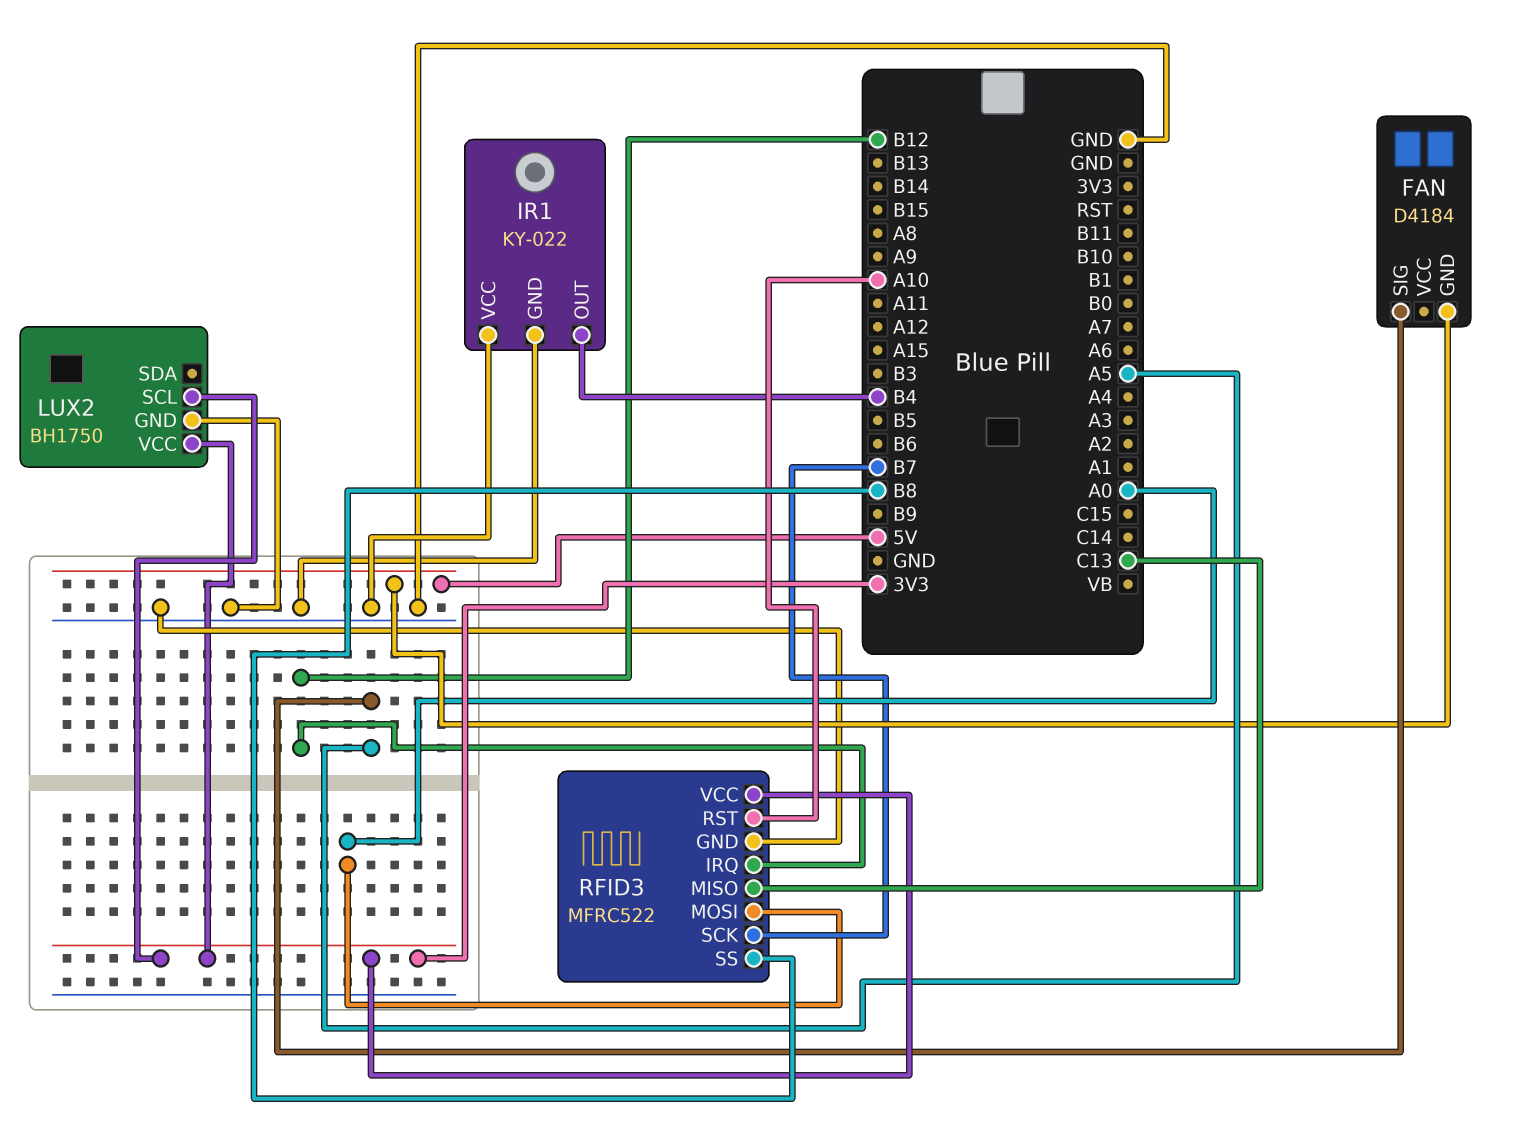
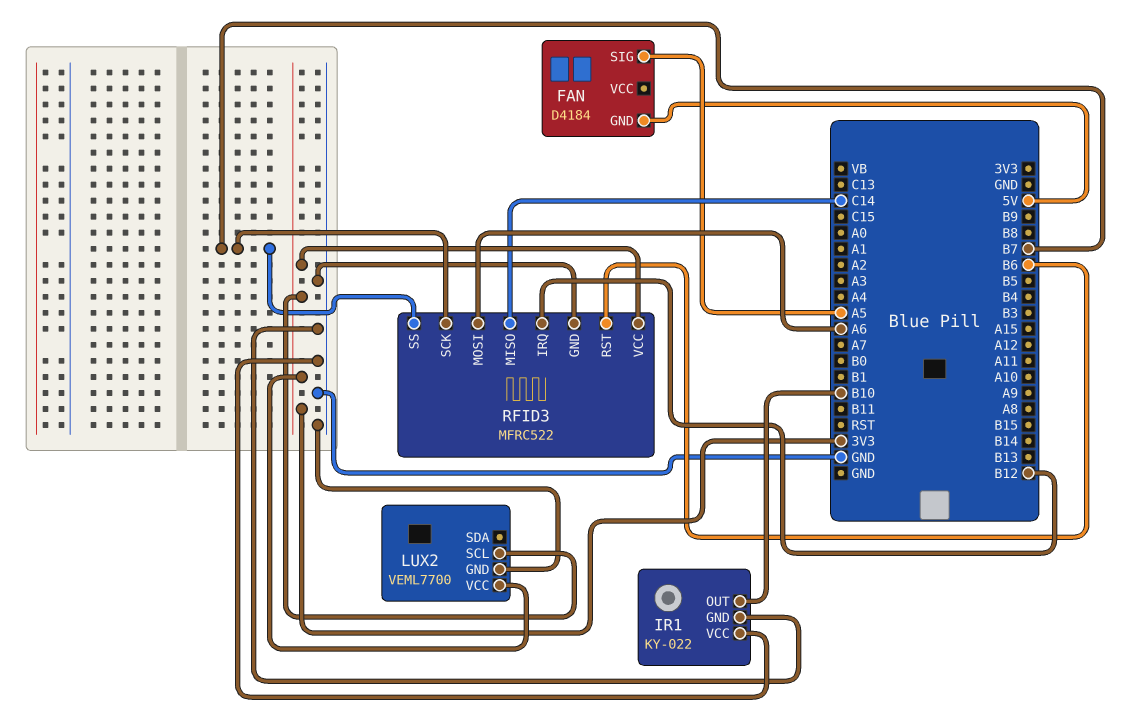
IR1 pin OUT: B4 -> B10
LUX2: BH1750 -> VEML7700
RFID3 pin MISO: C13 -> C14
RFID3 pin MOSI: A0 -> A6
RFID3 pin RST: A10 -> B6
RFID3 pin SS: B8 -> B7

